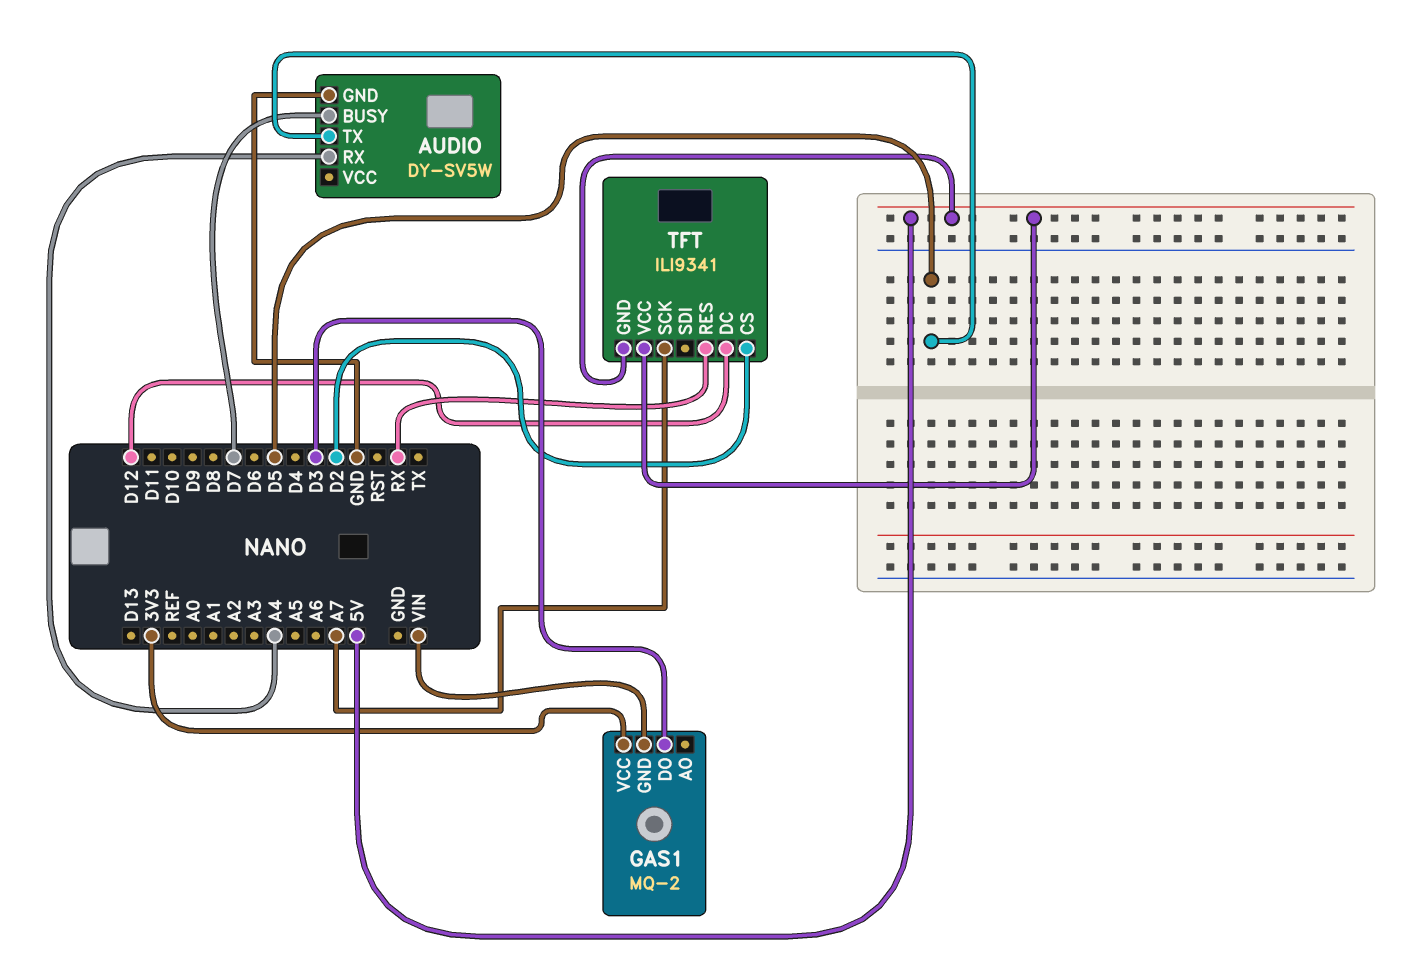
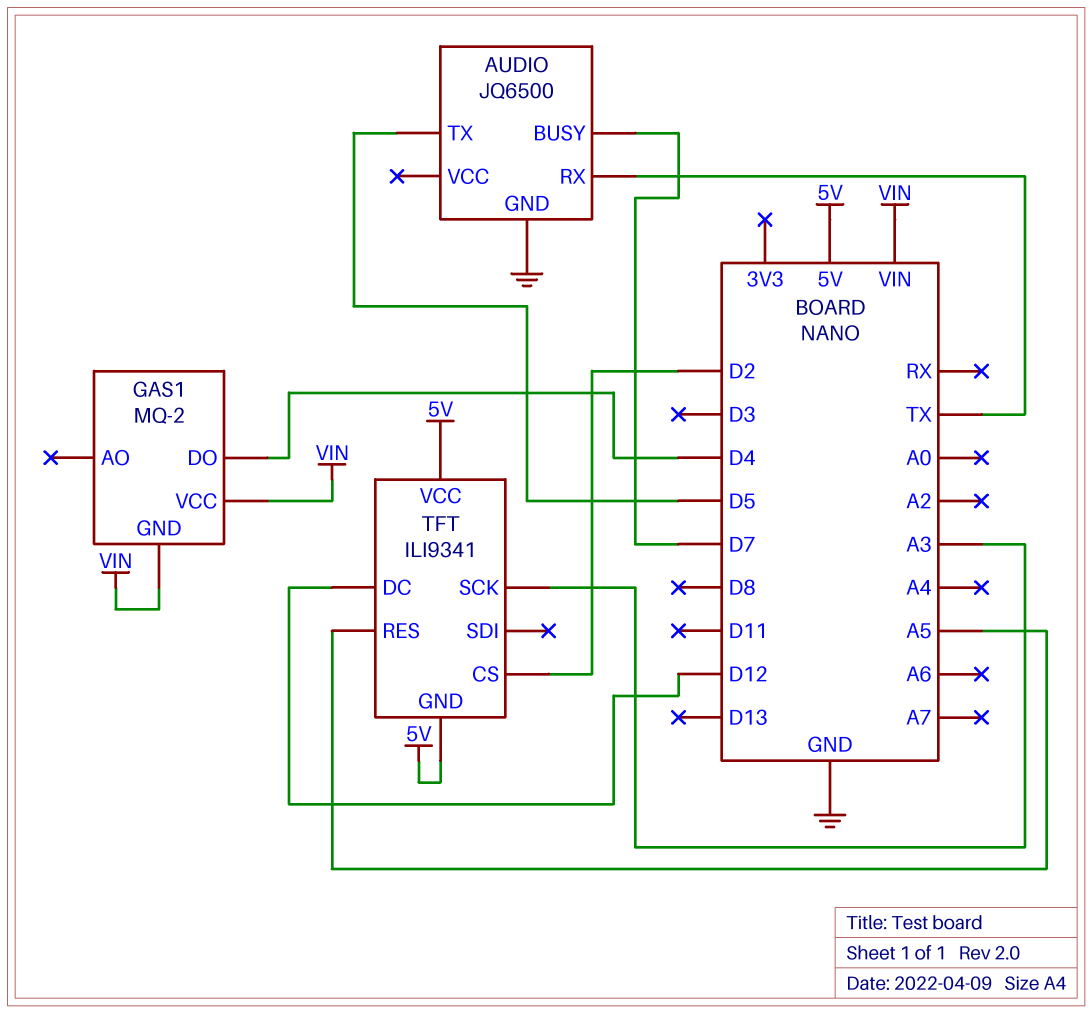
AUDIO: DY-SV5W -> JQ6500
AUDIO pin RX: A4 -> TX
GAS1 pin DO: D3 -> D4
GAS1 pin VCC: 3V3 -> VIN
TFT pin RES: RX -> A5
TFT pin SCK: A7 -> A3

